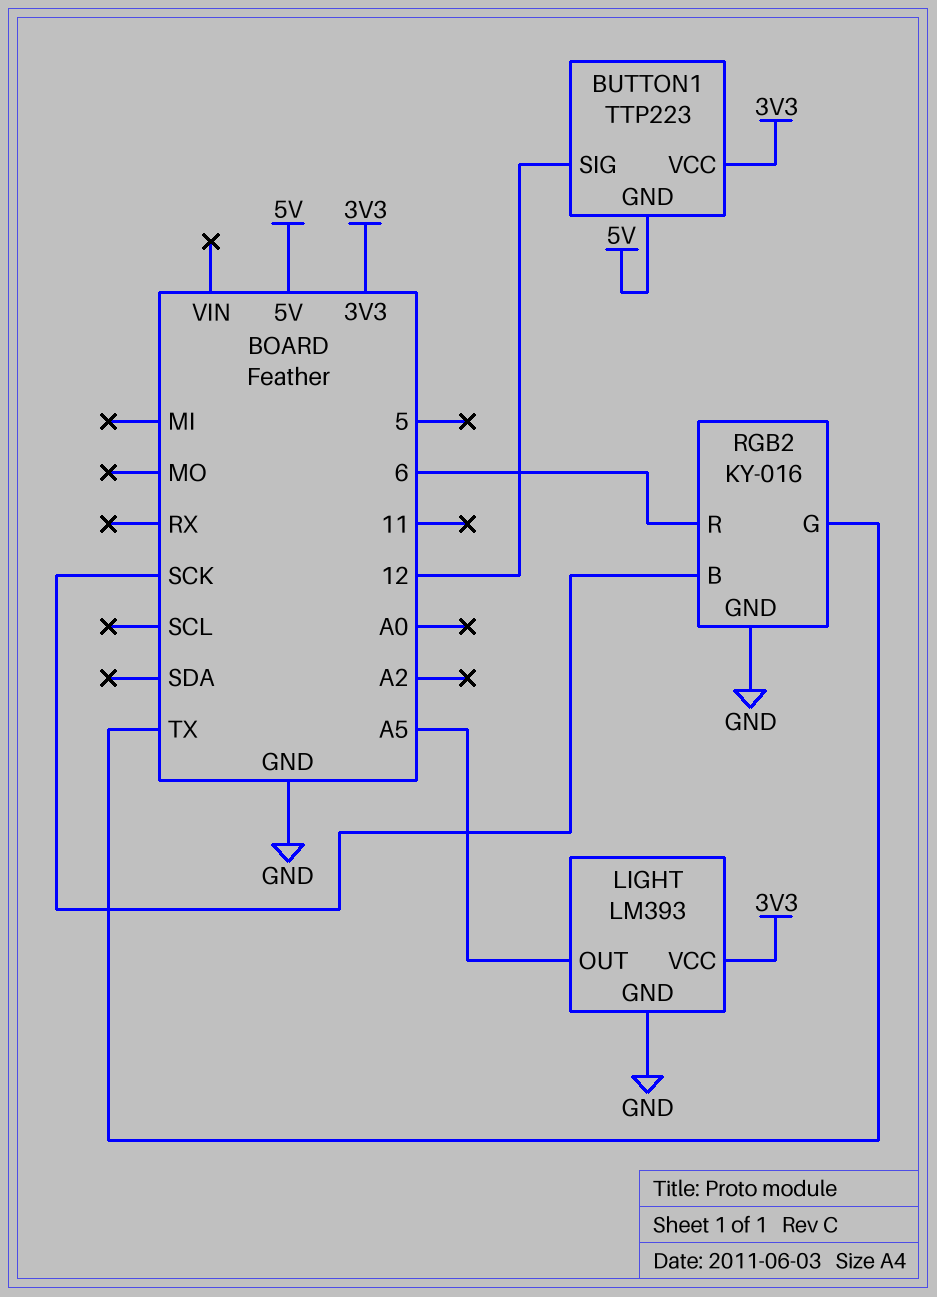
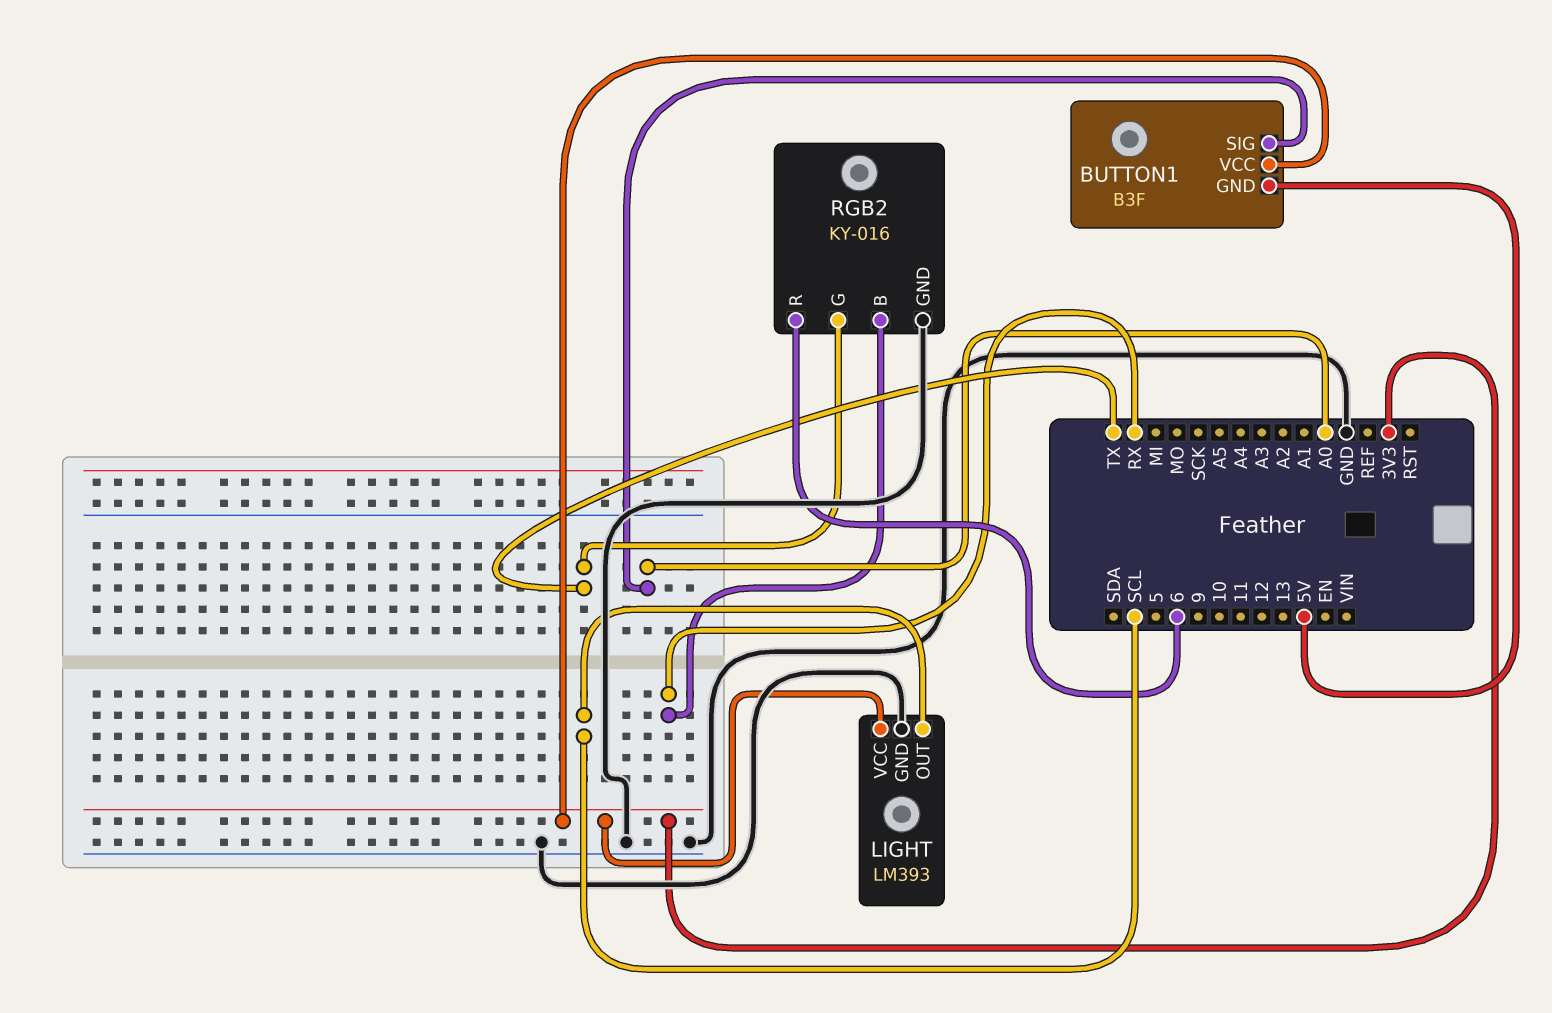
BUTTON1: TTP223 -> B3F
BUTTON1 pin SIG: 12 -> A0
LIGHT pin OUT: A5 -> SCL
RGB2 pin B: SCK -> RX

